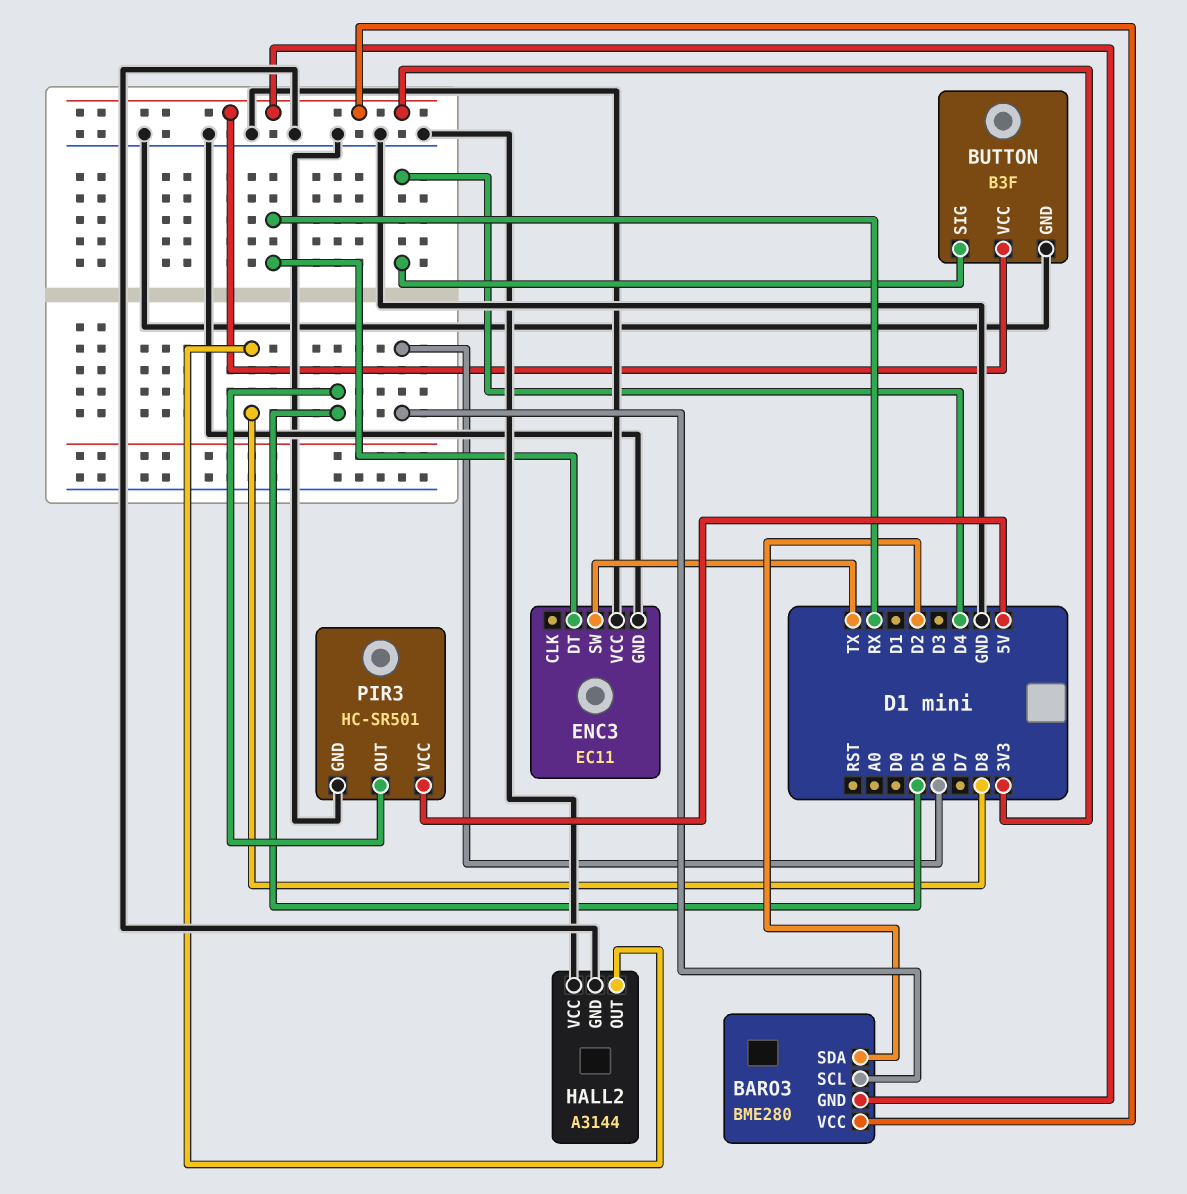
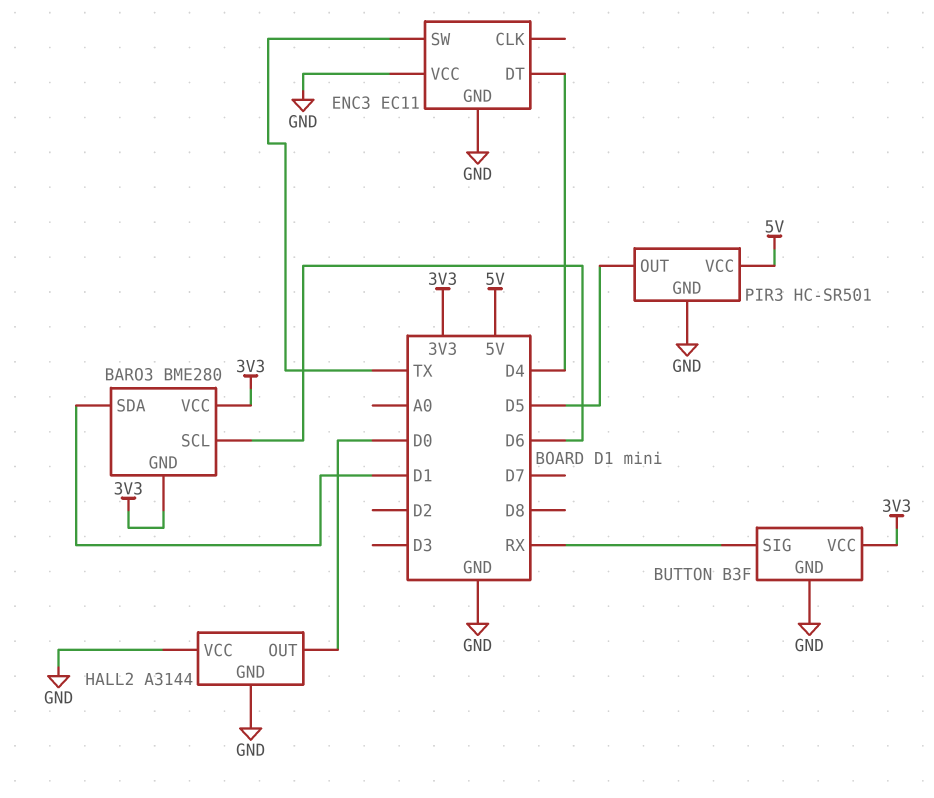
BARO3 pin SDA: D2 -> D1
BUTTON pin SIG: D4 -> RX
ENC3 pin DT: RX -> D4
HALL2 pin OUT: D8 -> D0

